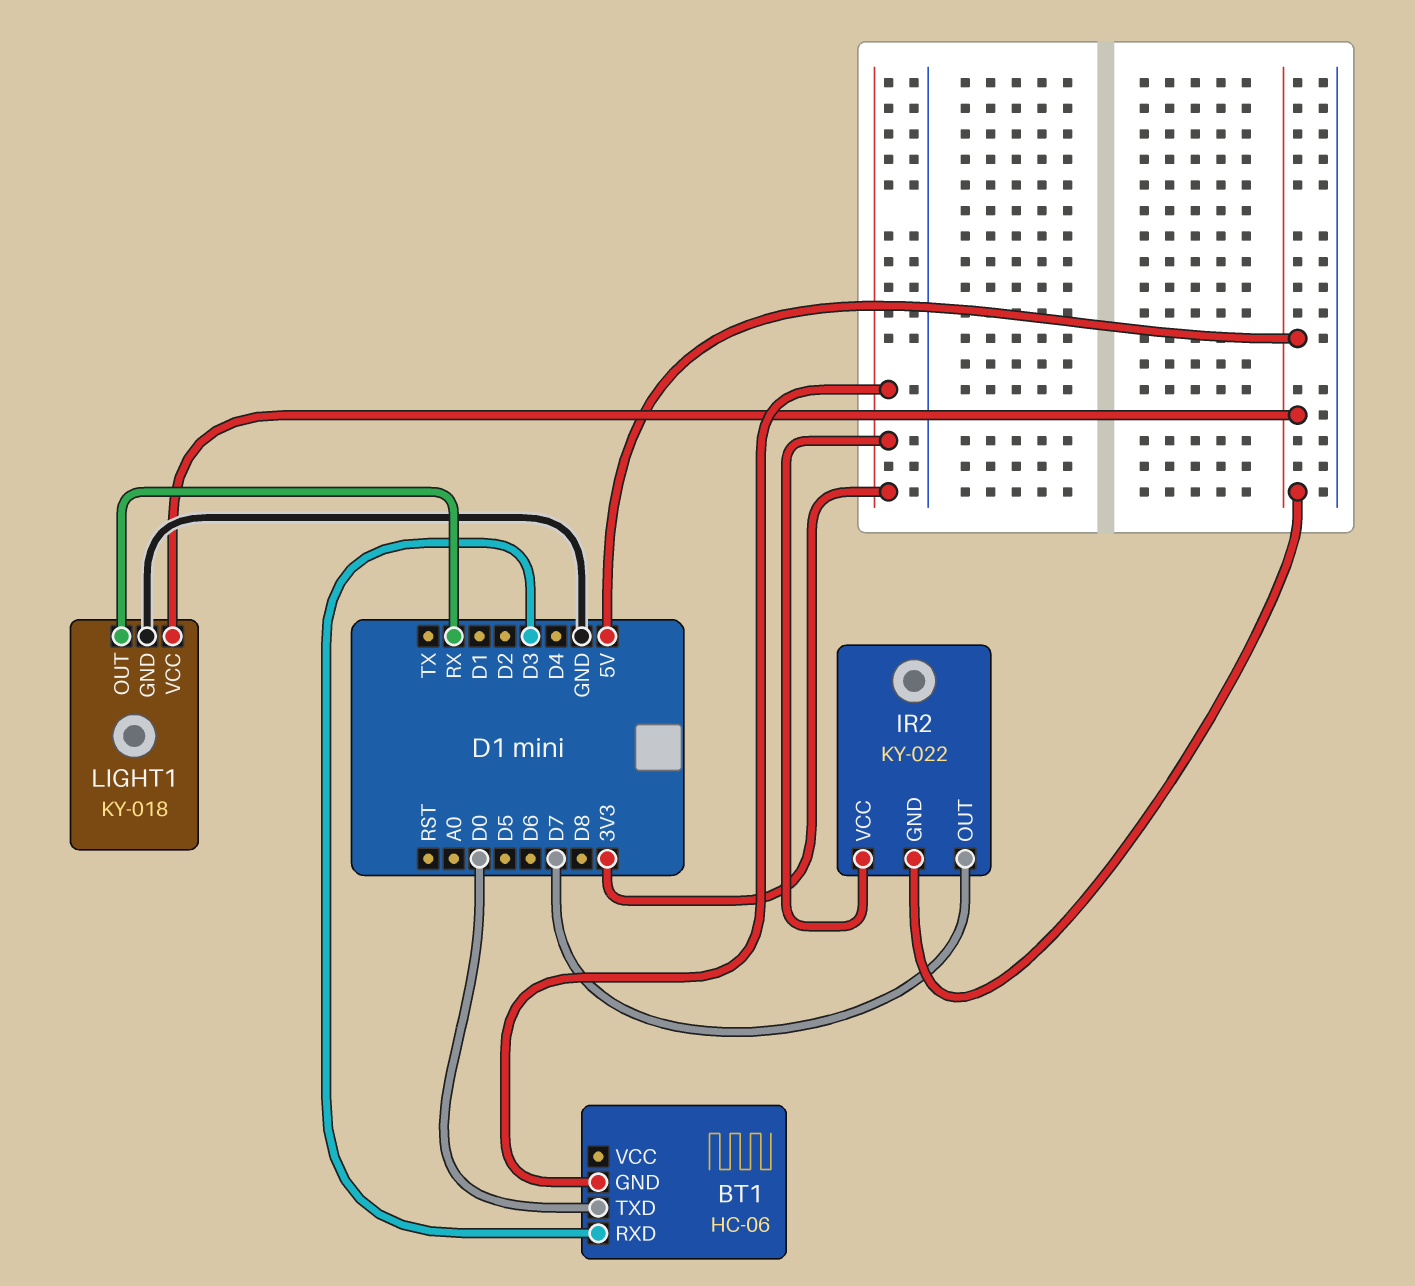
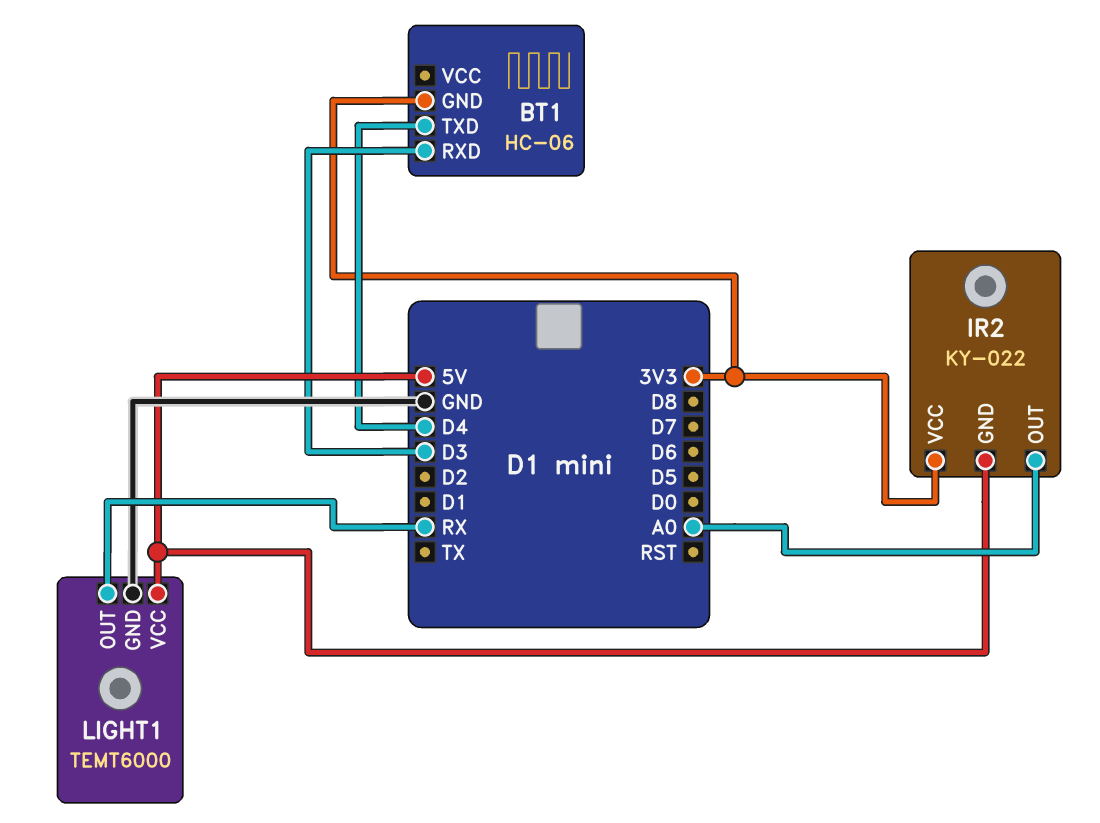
BT1 pin TXD: D0 -> D4
IR2 pin OUT: D7 -> A0
LIGHT1: KY-018 -> TEMT6000

